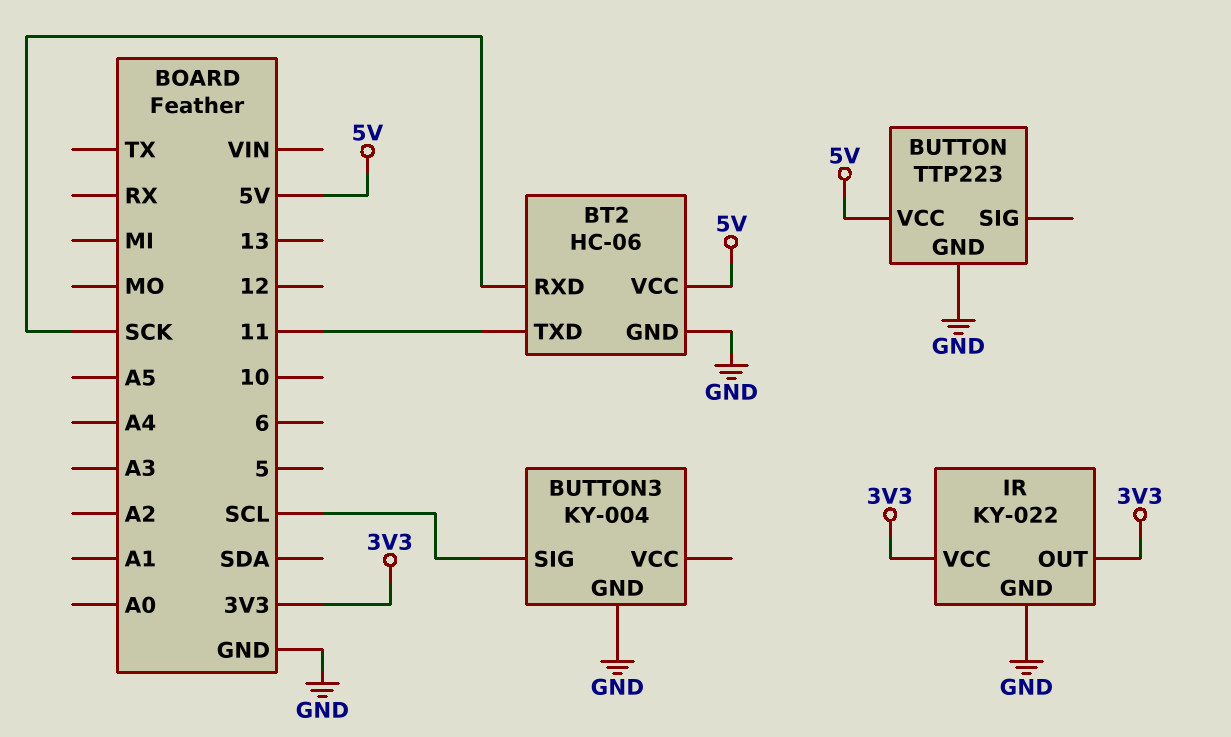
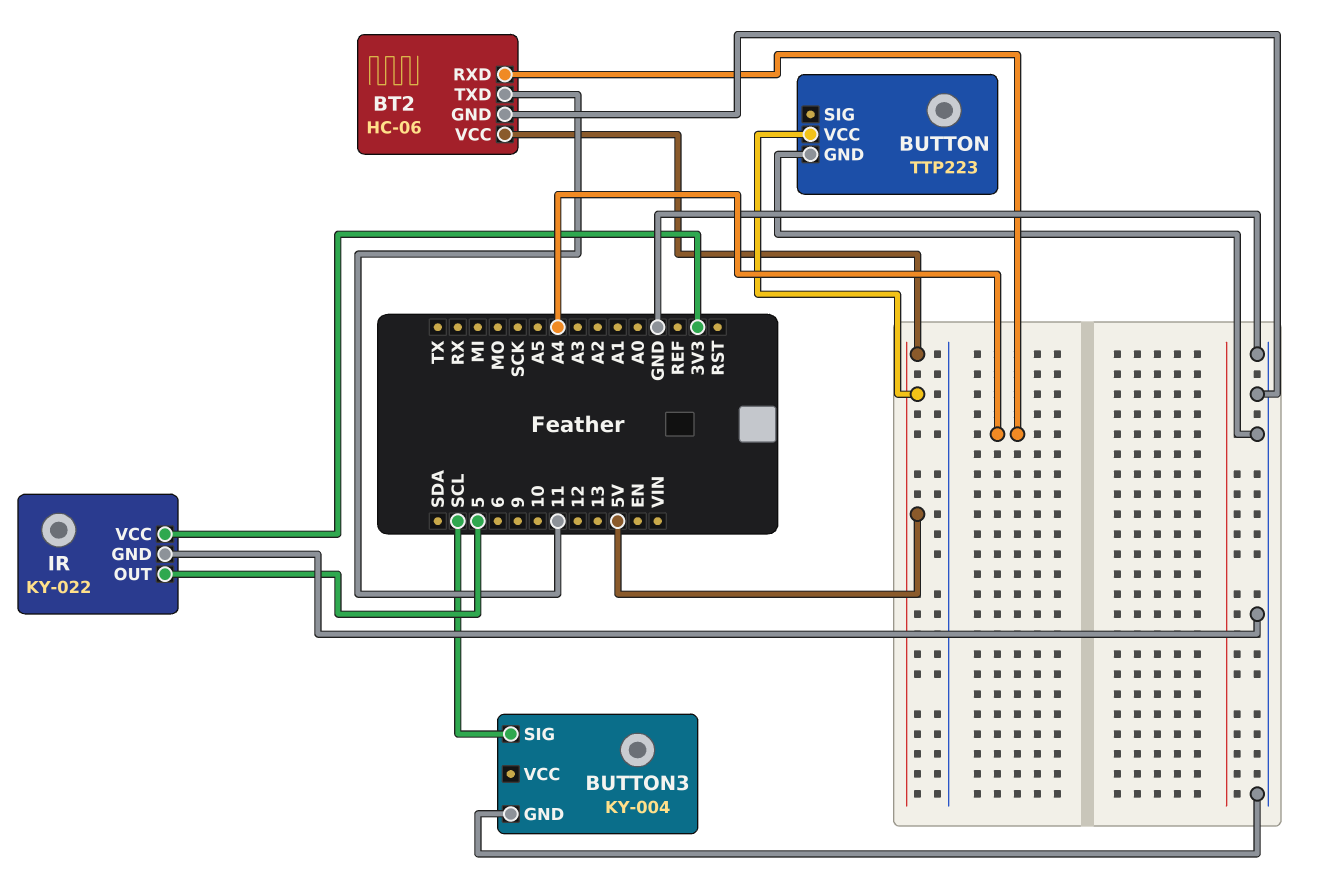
BT2 pin RXD: SCK -> A4
IR pin OUT: 3V3 -> 5

